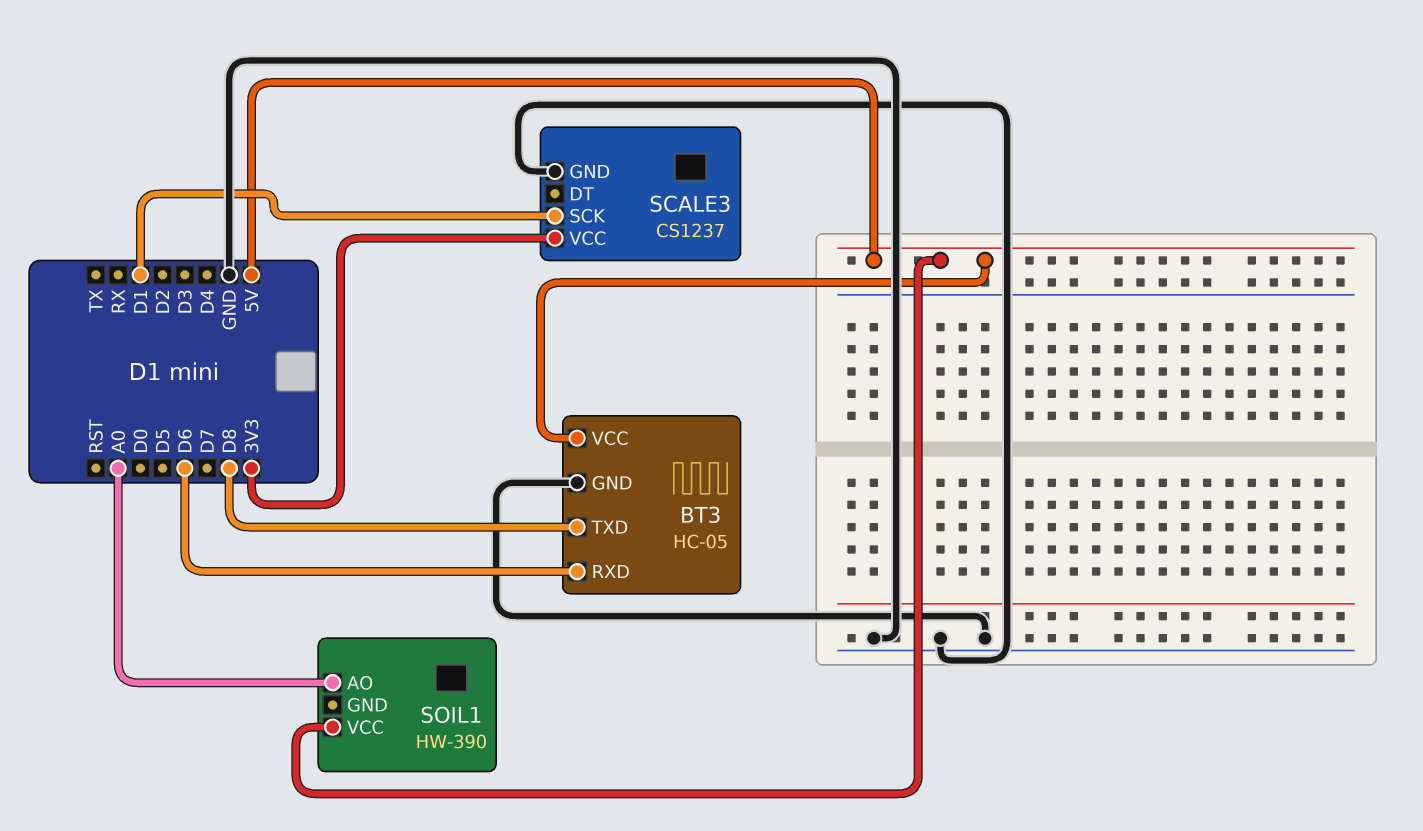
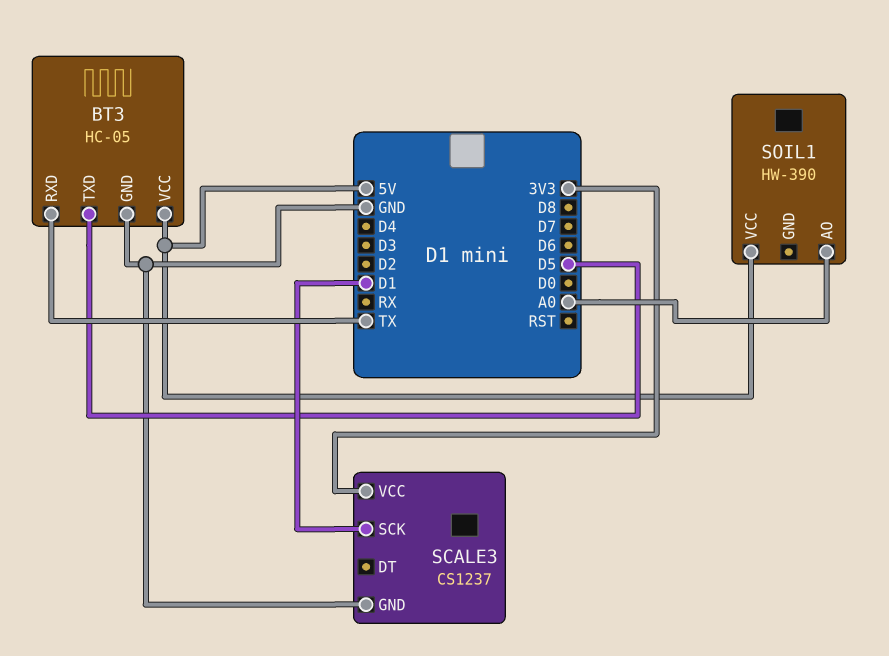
BT3 pin RXD: D6 -> TX
BT3 pin TXD: D8 -> D5

